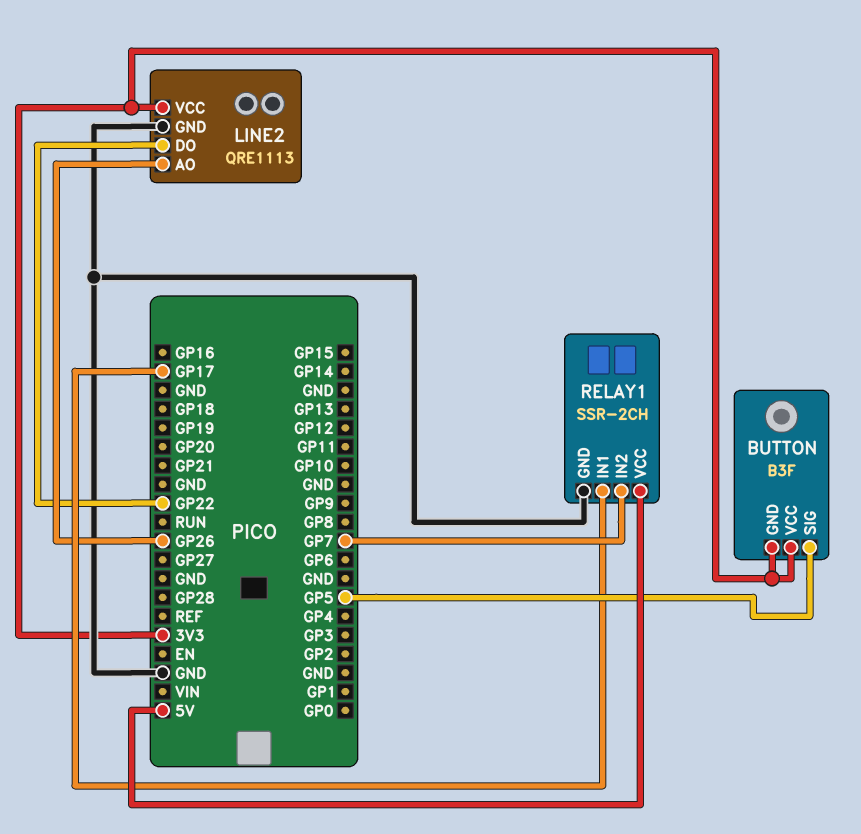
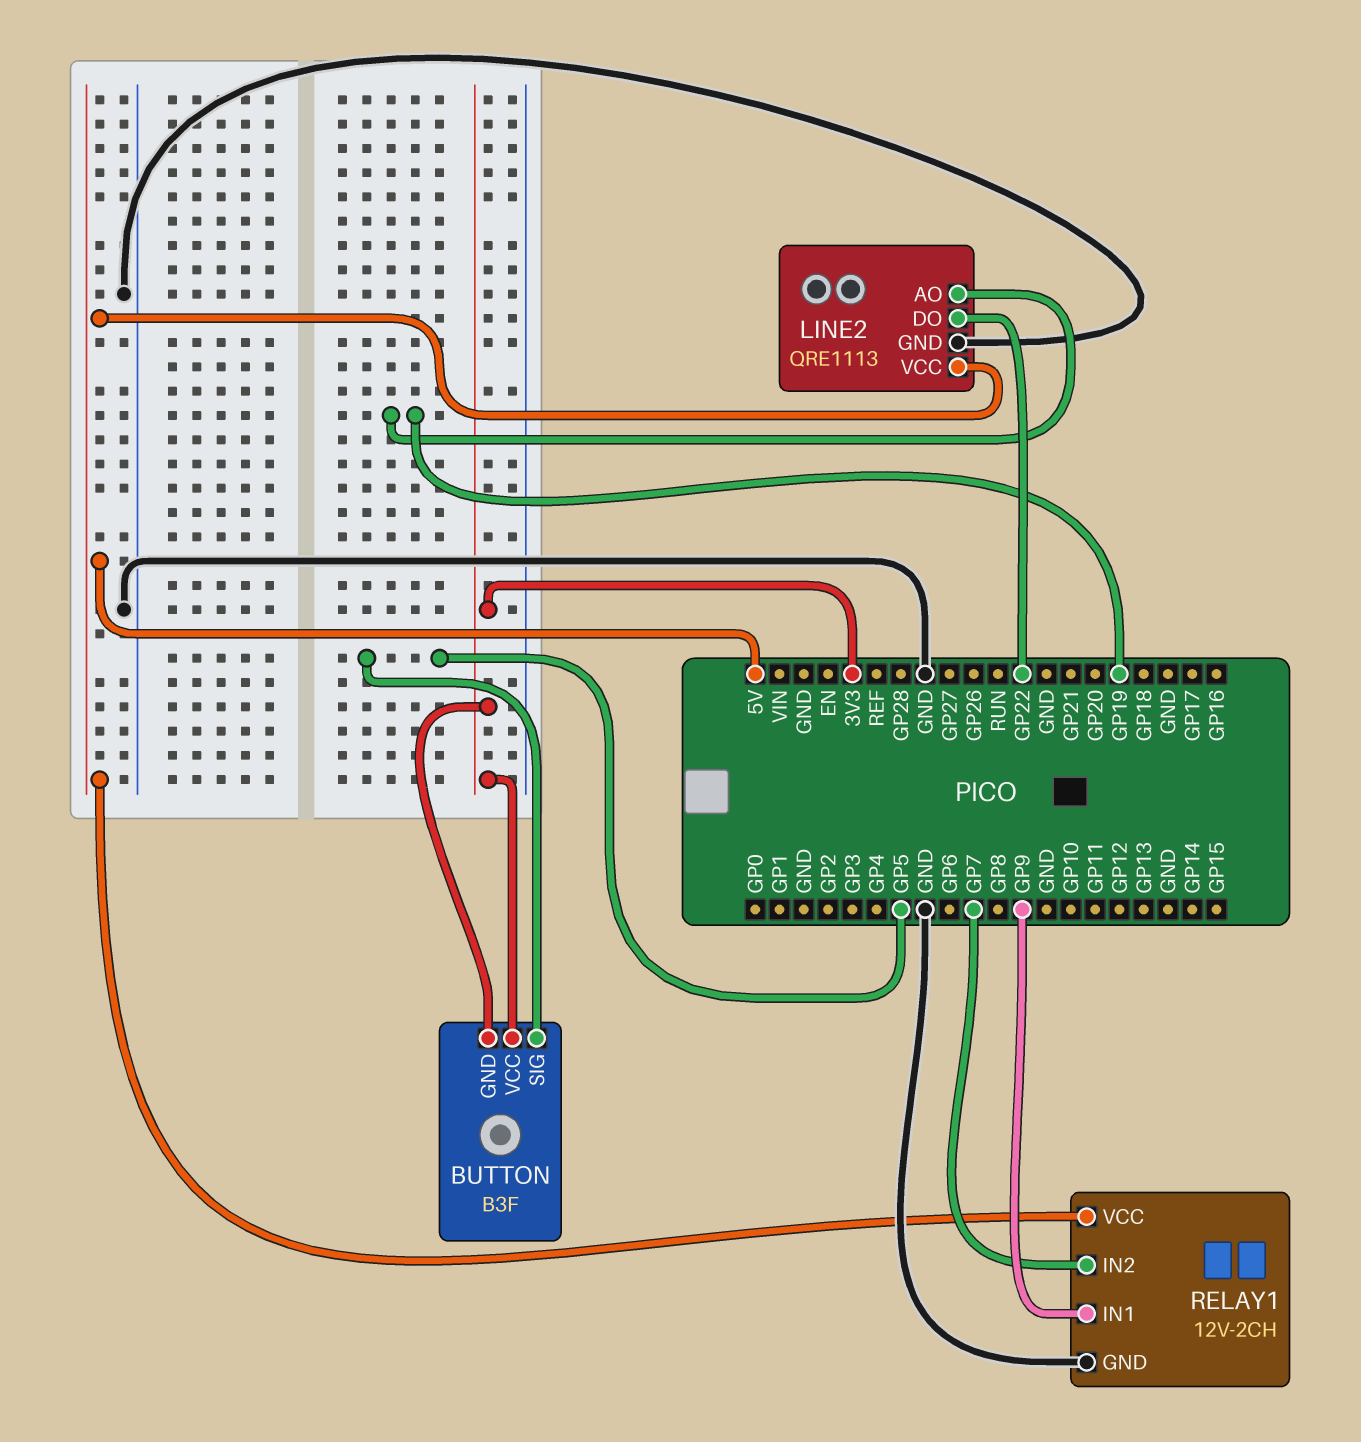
LINE2 pin AO: GP26 -> GP19
LINE2 pin VCC: 3V3 -> 5V
RELAY1: SSR-2CH -> 12V-2CH
RELAY1 pin IN1: GP17 -> GP9

